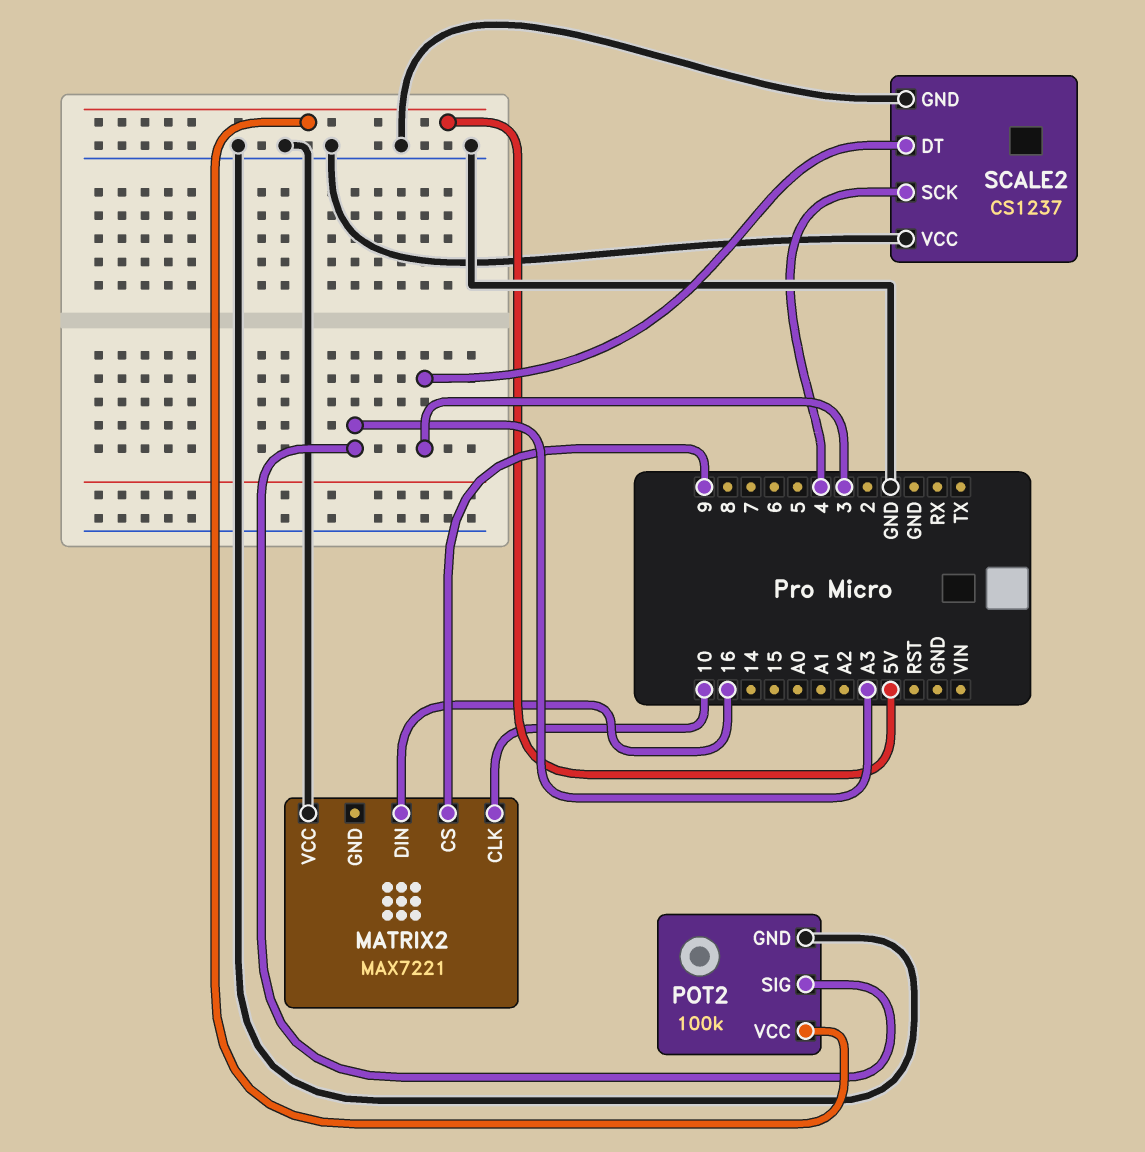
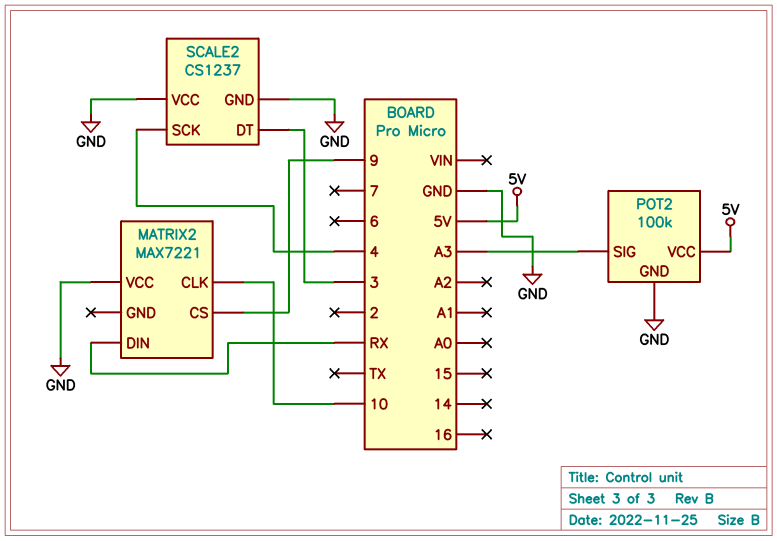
MATRIX2 pin DIN: 16 -> RX

